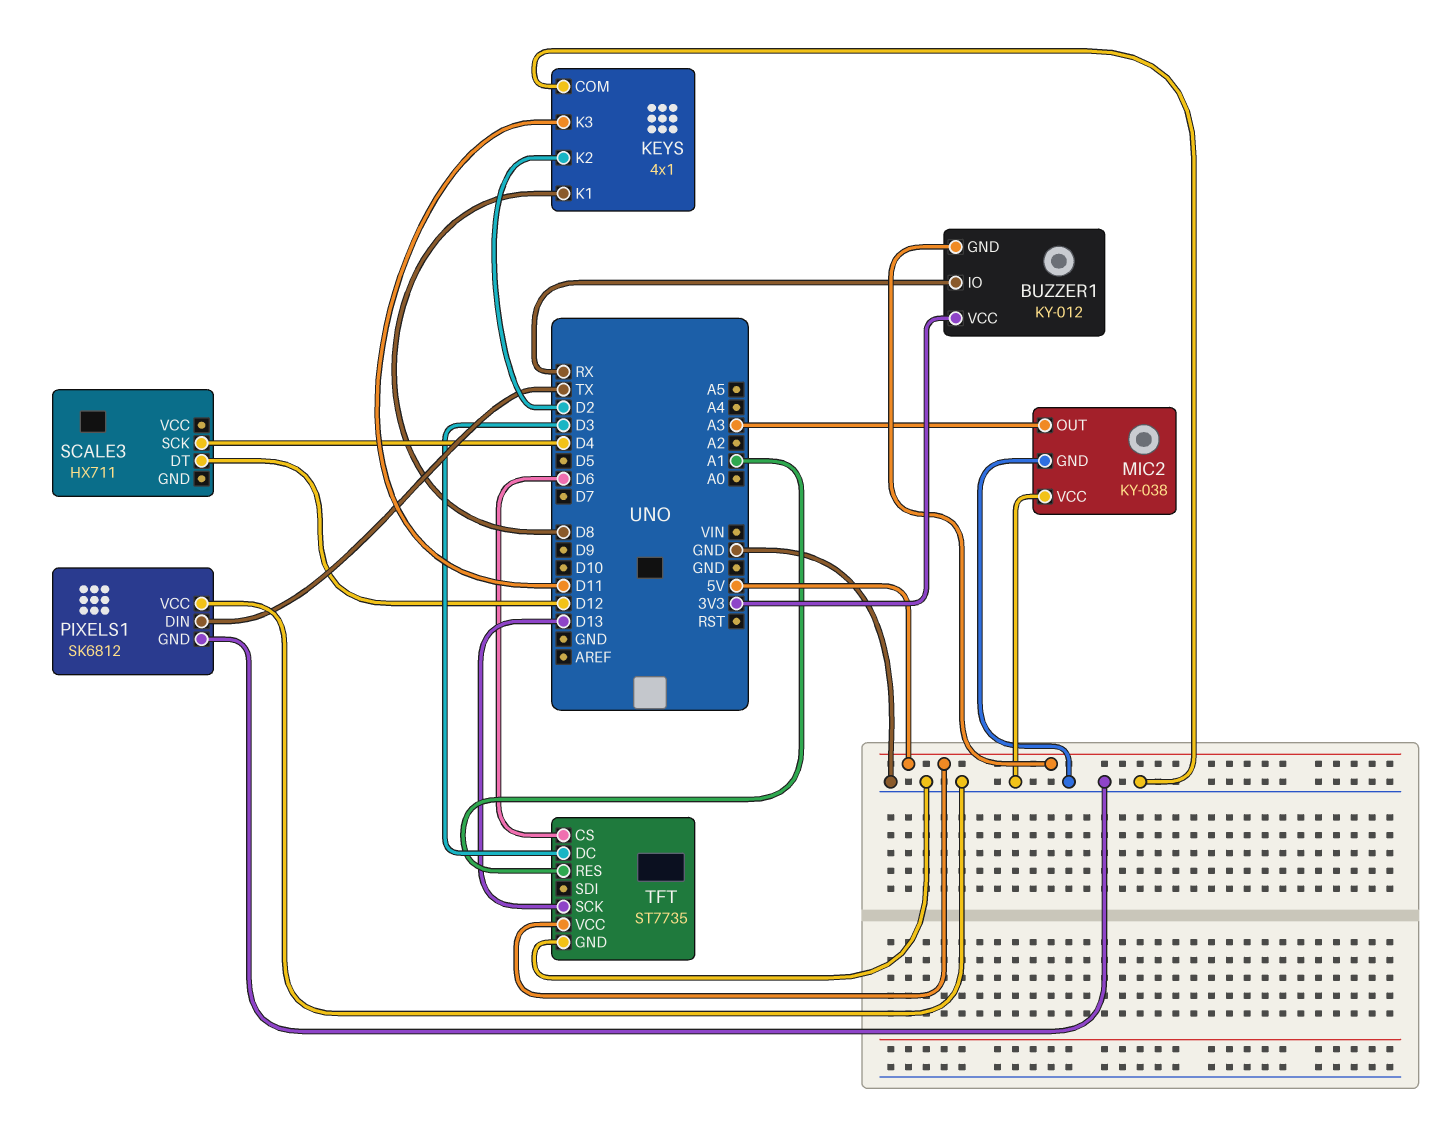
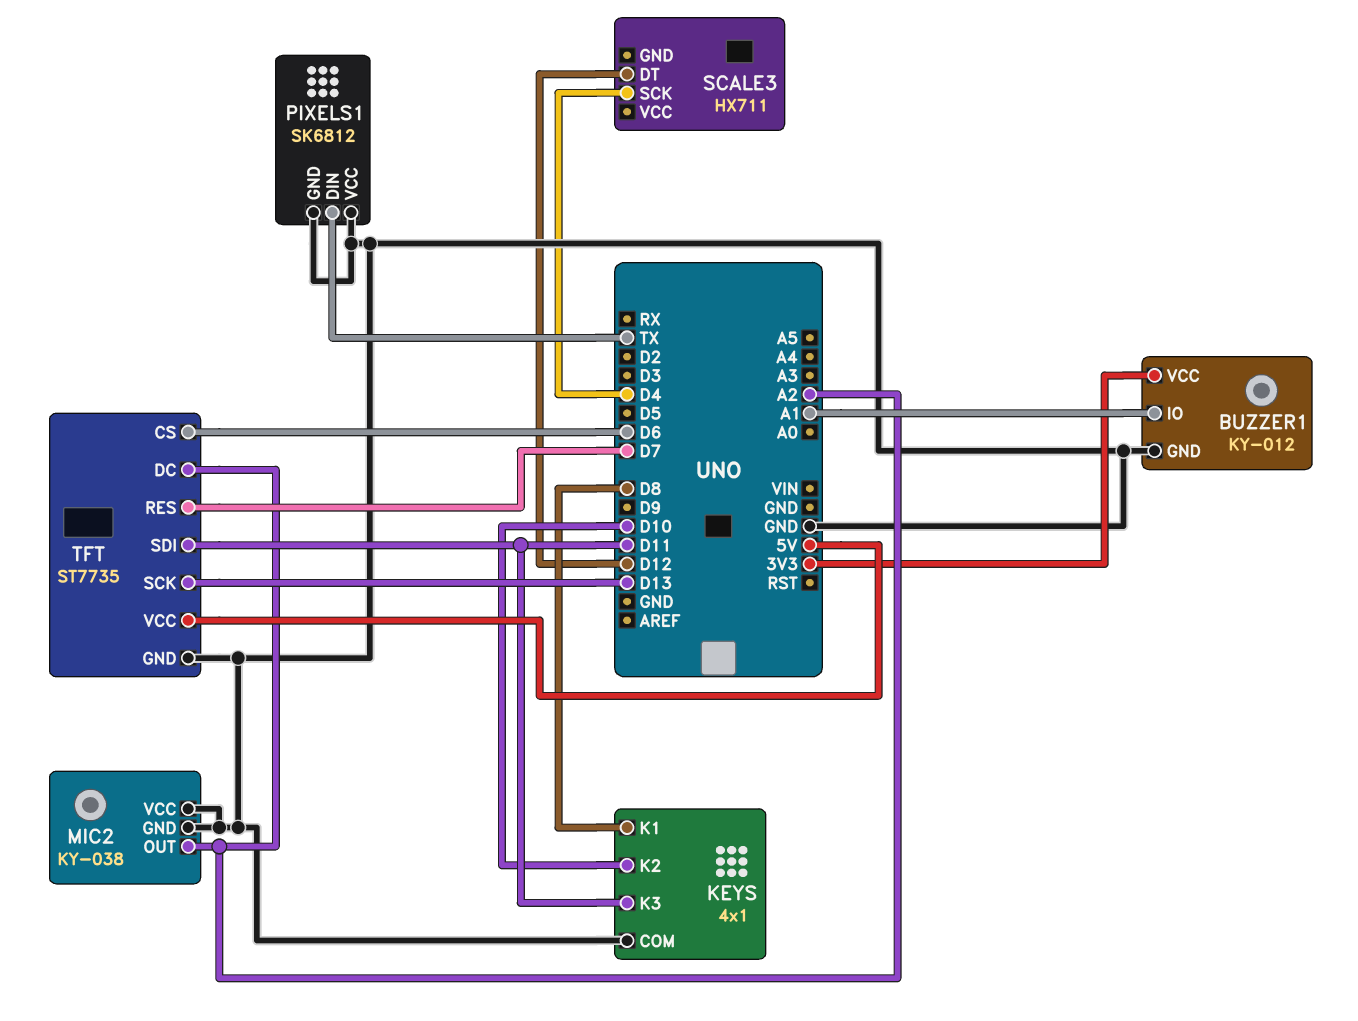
BUZZER1 pin GND: 5V -> GND
BUZZER1 pin IO: RX -> A1
KEYS pin K2: D2 -> D10
MIC2 pin OUT: A3 -> A2
TFT pin DC: D3 -> A2
TFT pin RES: A1 -> D7
TFT pin SDI: none -> D11

